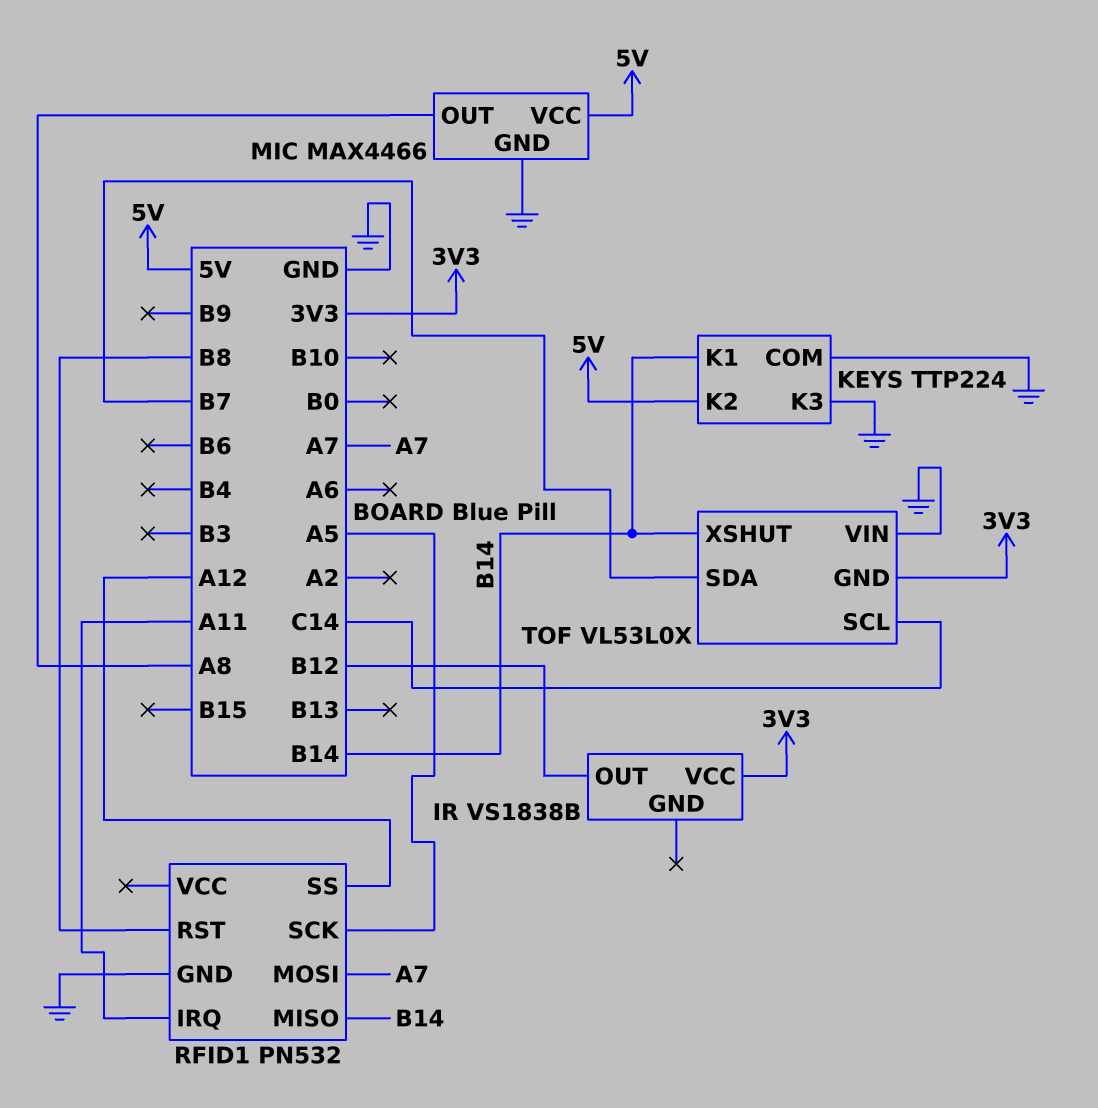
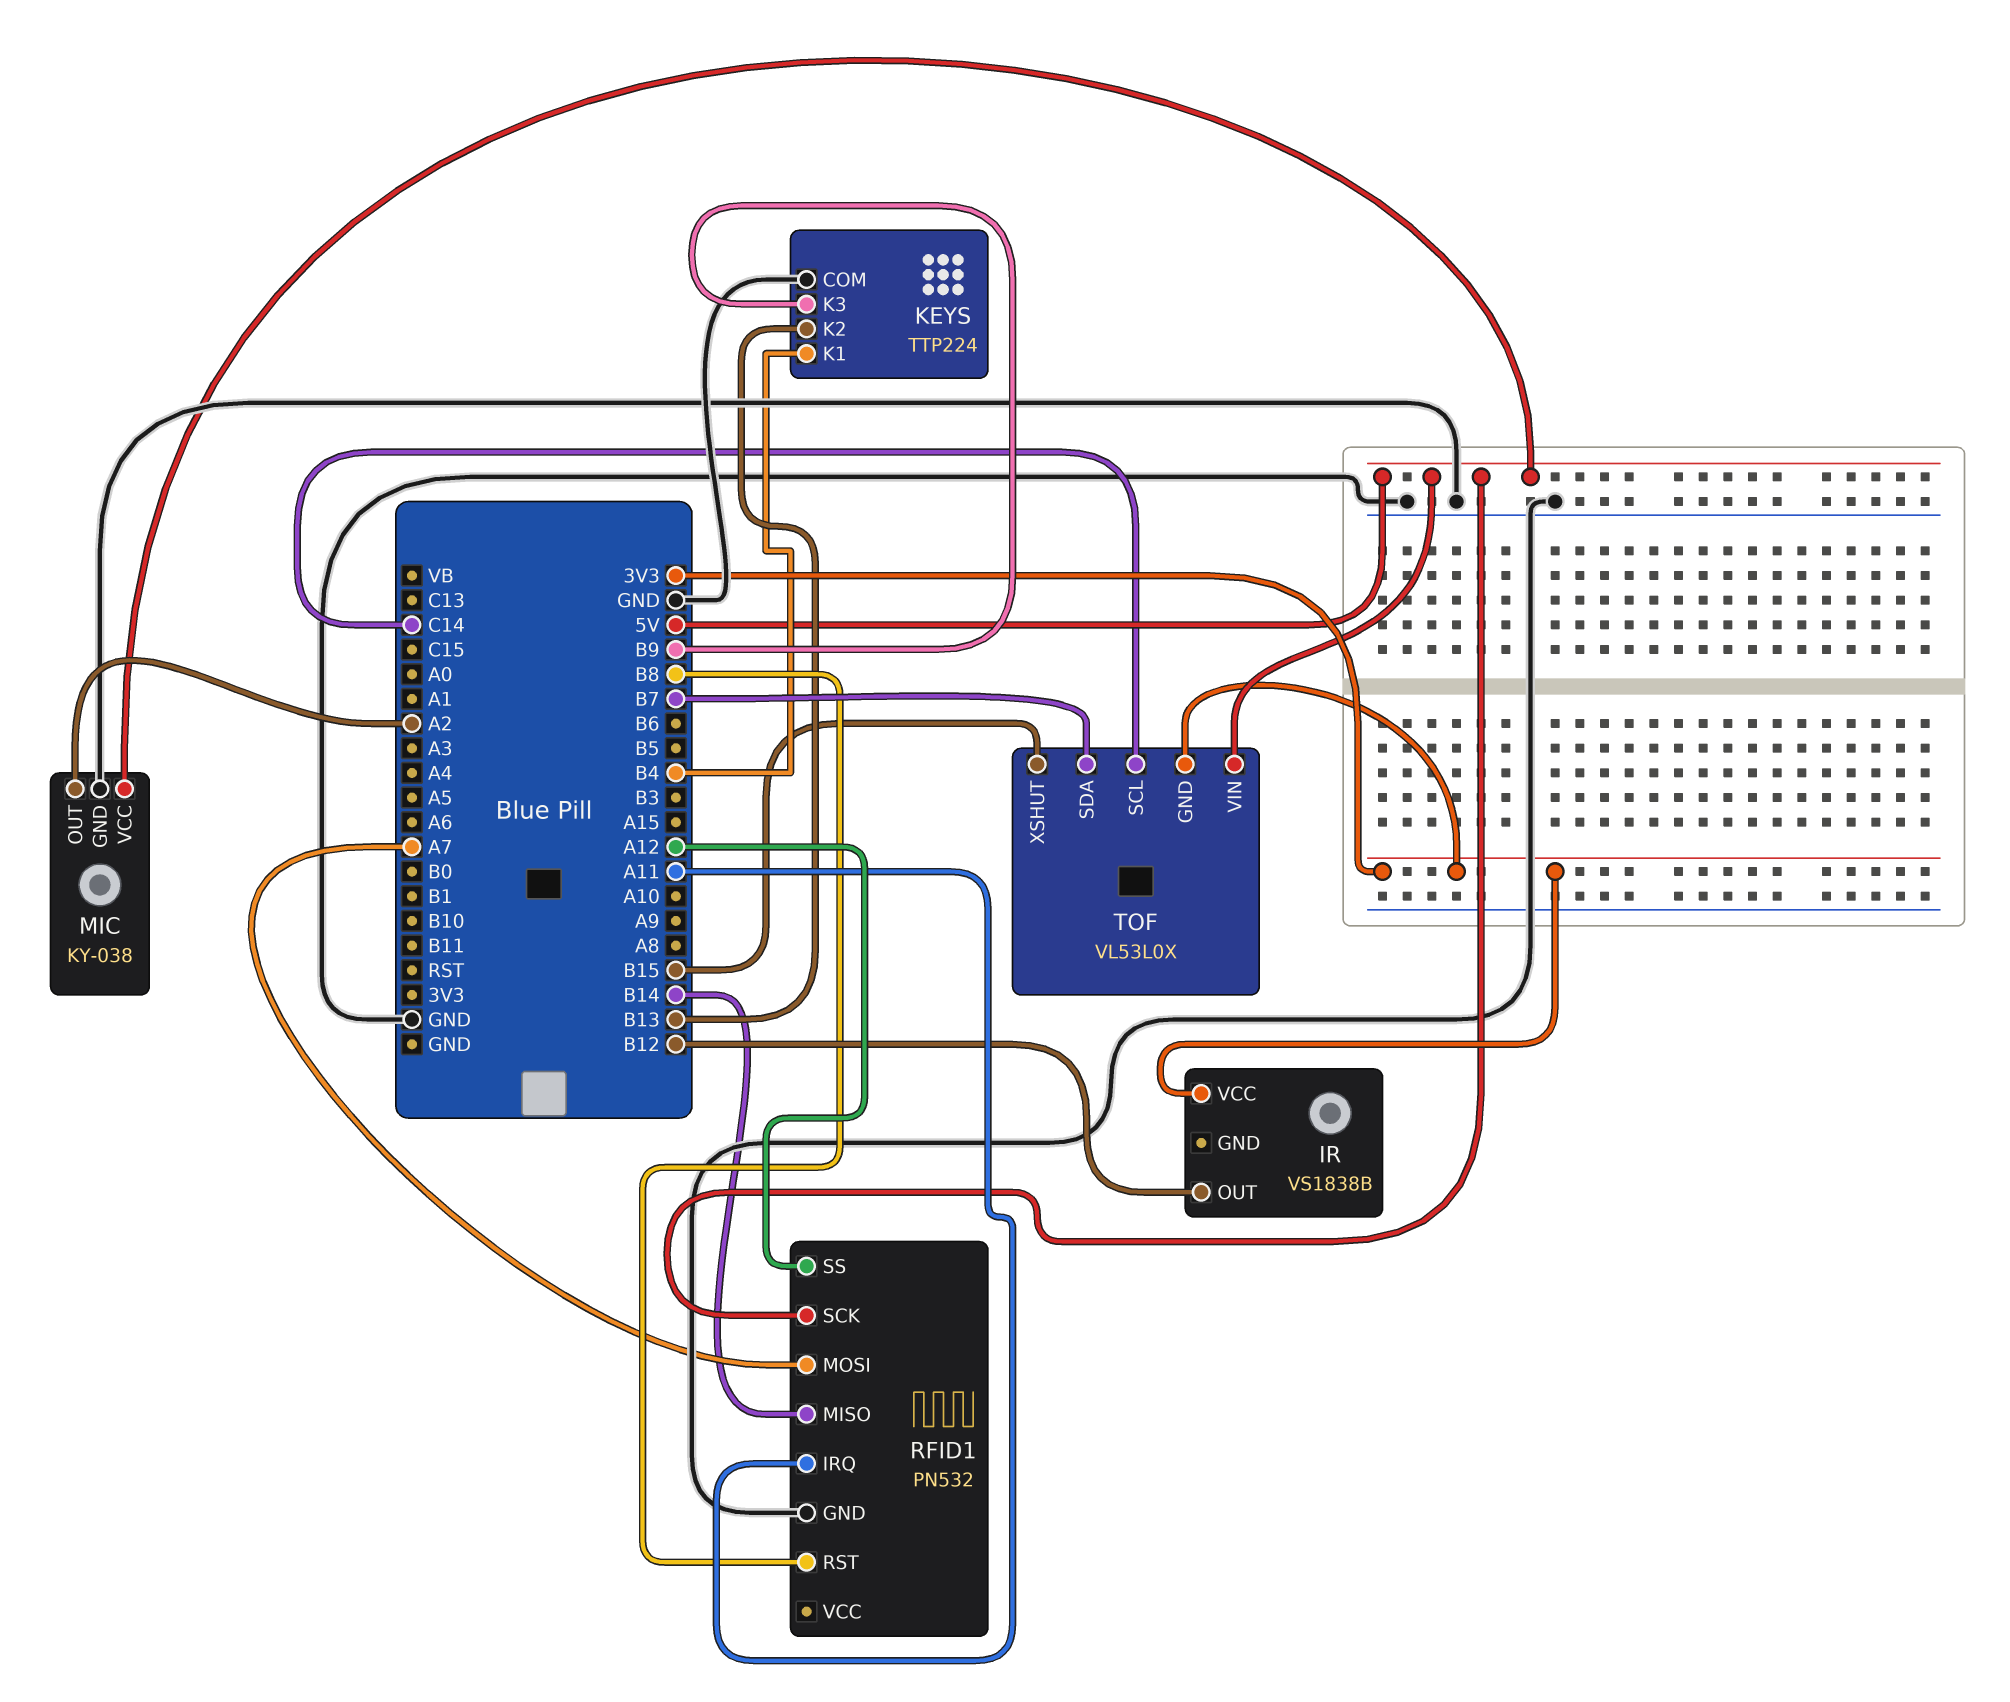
KEYS pin K1: B14 -> B4
KEYS pin K2: 5V -> B13
KEYS pin K3: GND -> B9
MIC: MAX4466 -> KY-038
MIC pin OUT: A8 -> A2
RFID1 pin SCK: A5 -> 5V
TOF pin VIN: GND -> 5V
TOF pin XSHUT: B14 -> B15

